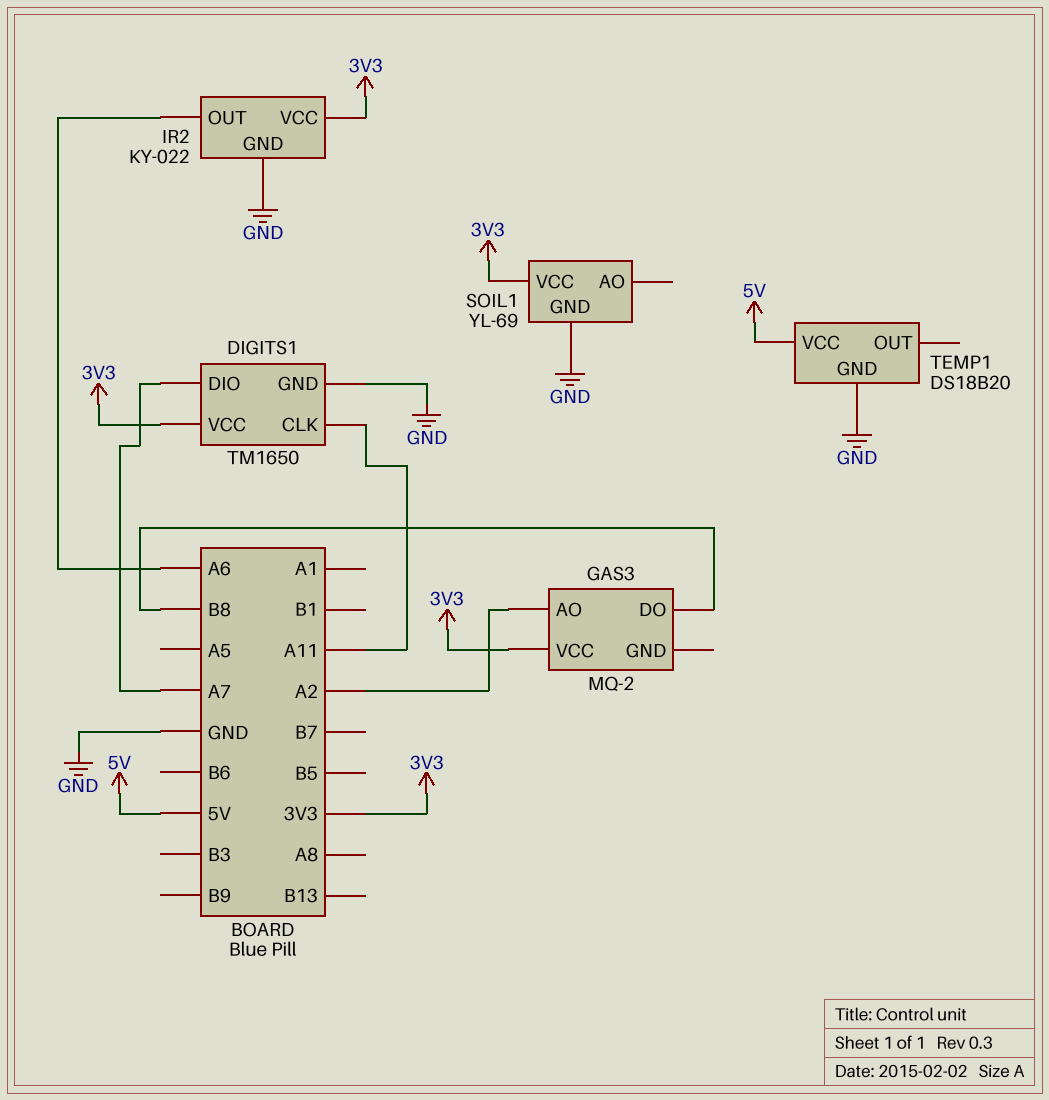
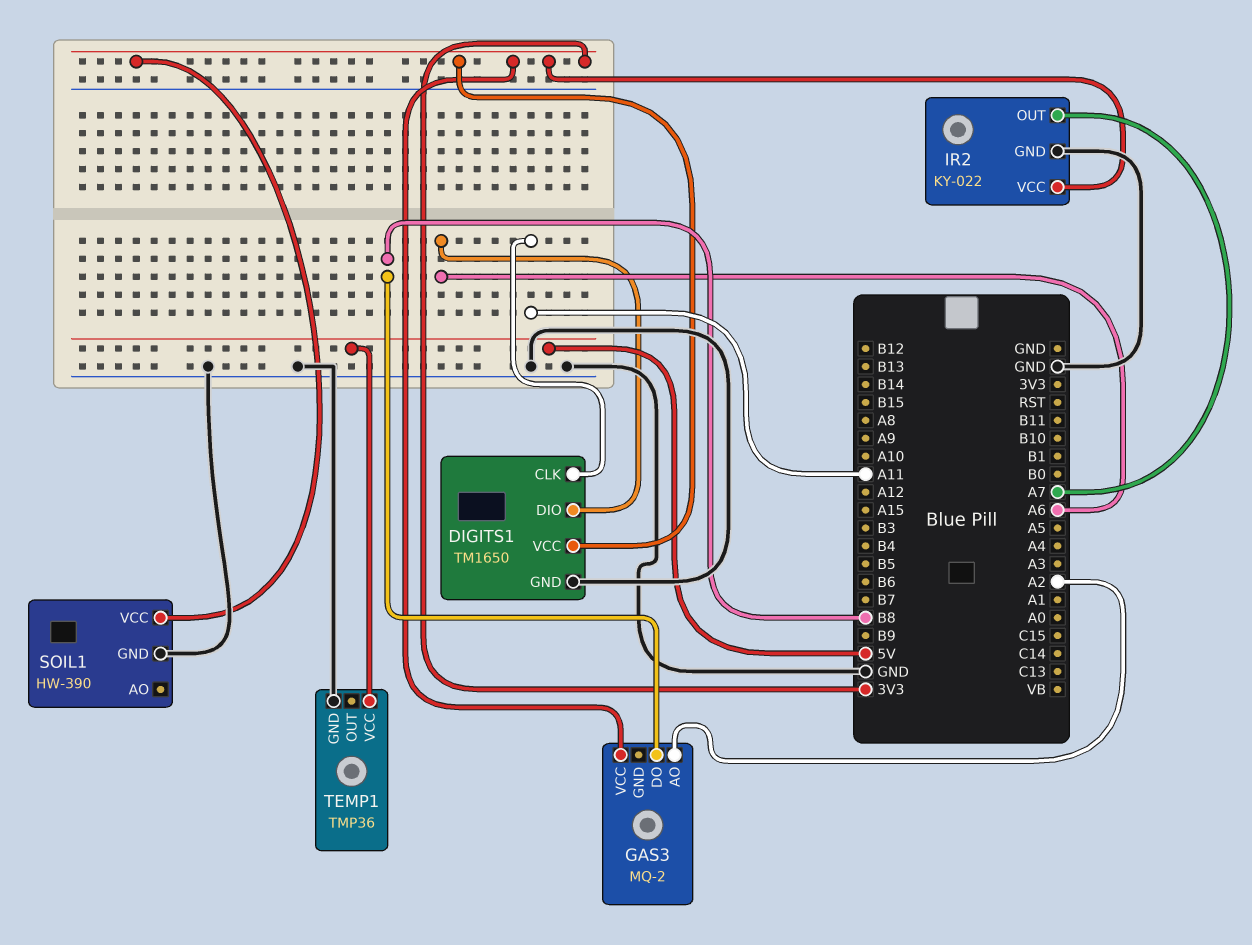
DIGITS1 pin DIO: A7 -> A6
IR2 pin OUT: A6 -> A7
SOIL1: YL-69 -> HW-390
TEMP1: DS18B20 -> TMP36

